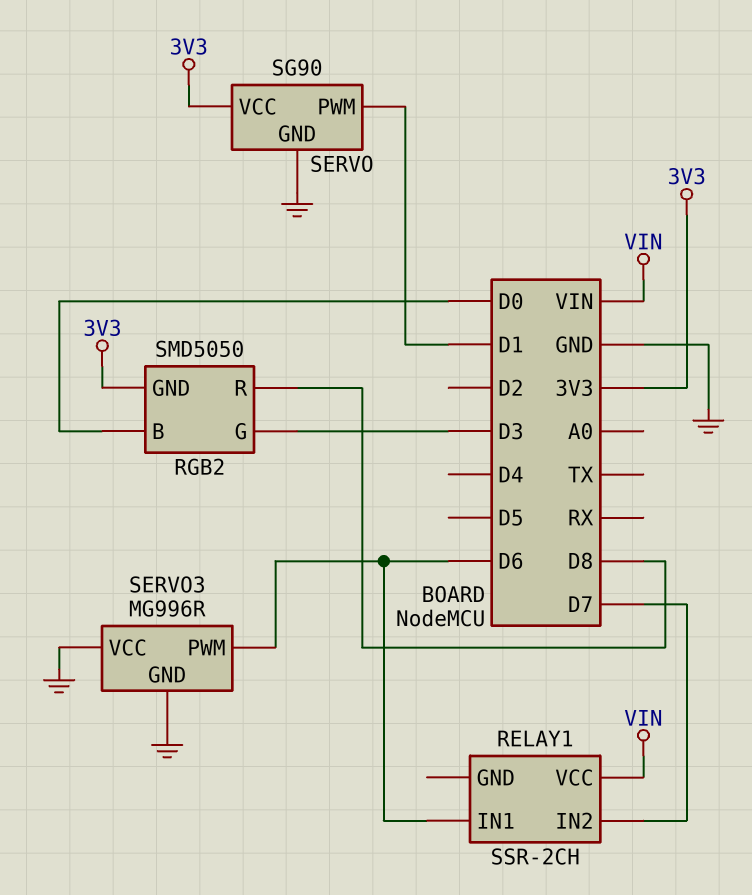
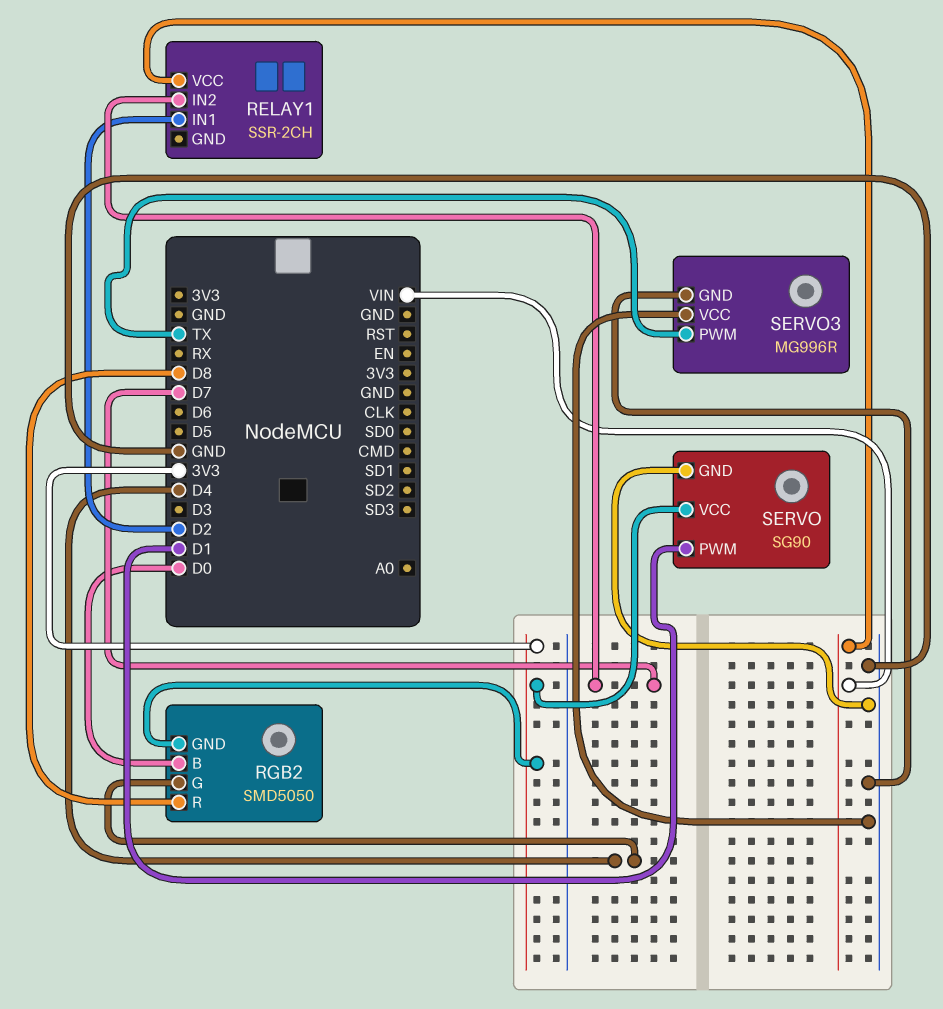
RELAY1 pin IN1: D6 -> D2
RGB2 pin G: D3 -> D4
SERVO3 pin PWM: D6 -> TX

